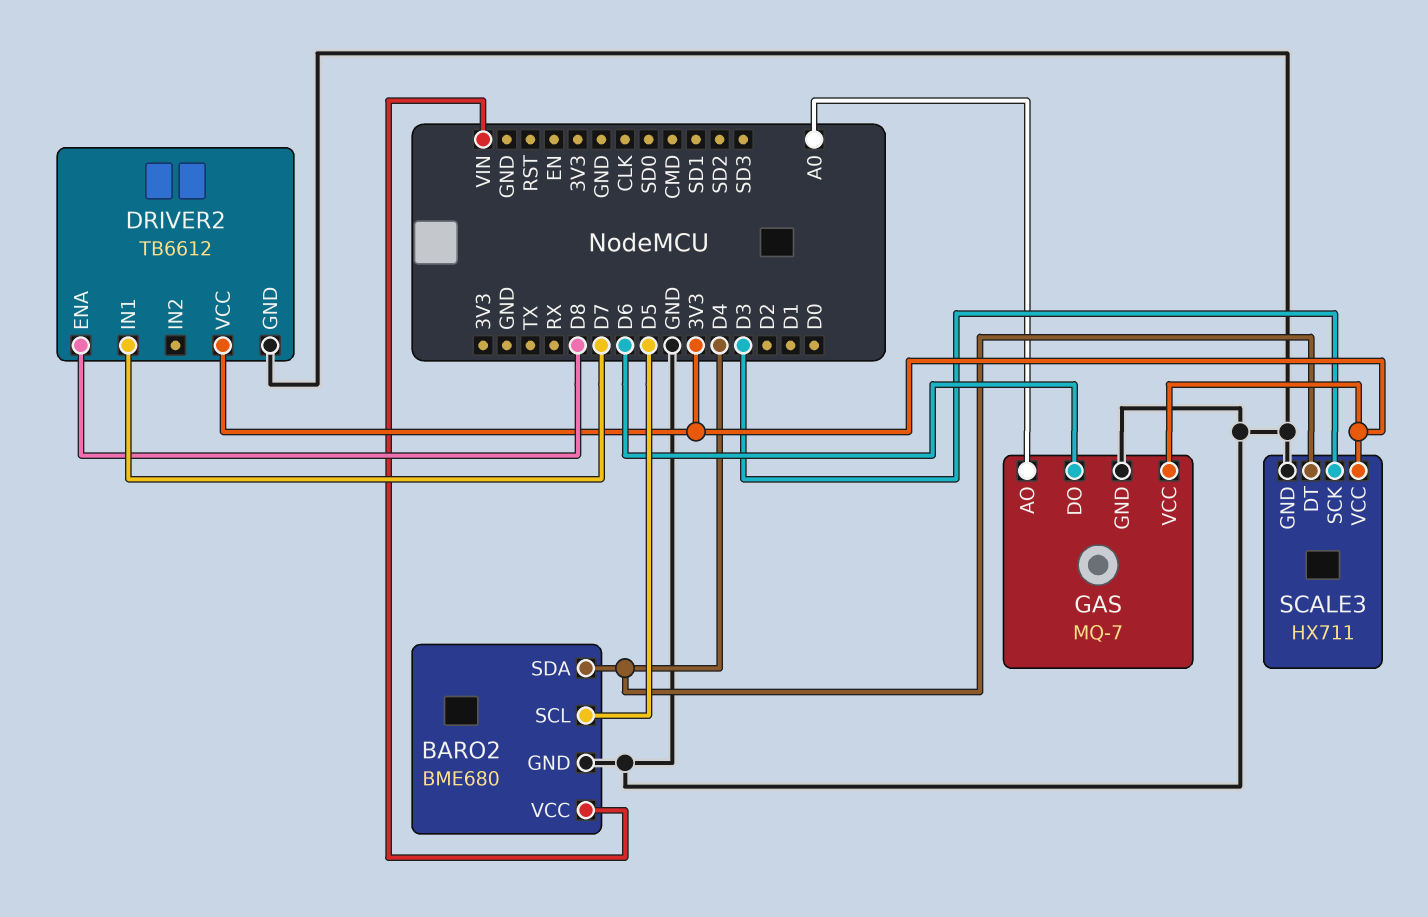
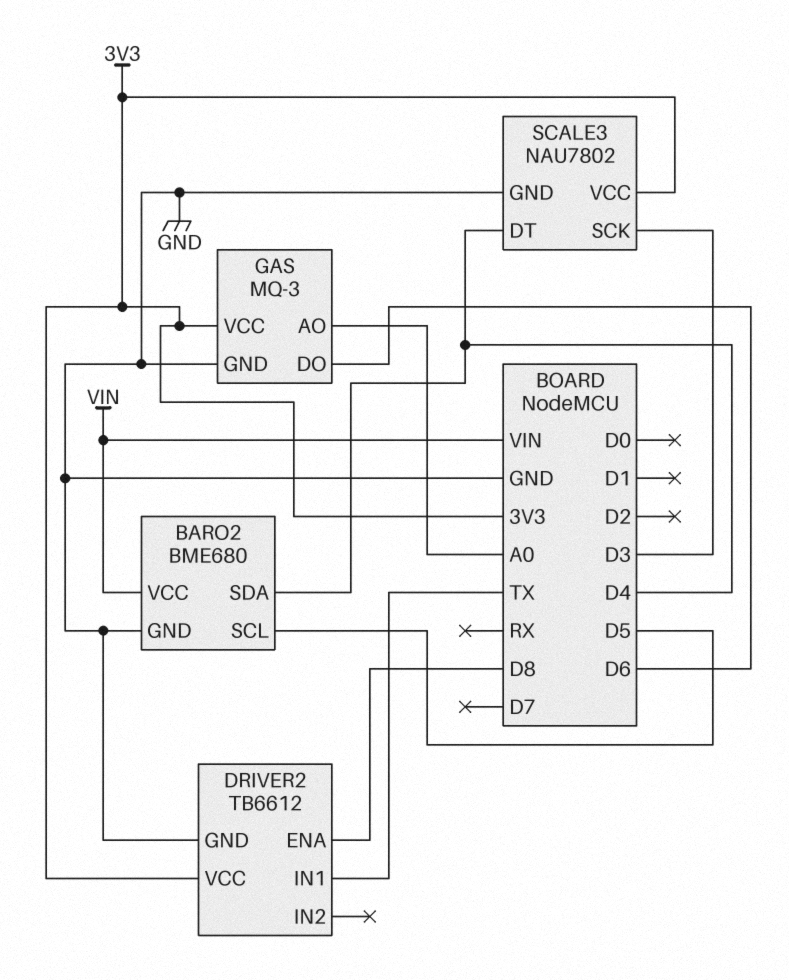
DRIVER2 pin IN1: D7 -> TX
GAS: MQ-7 -> MQ-3
SCALE3: HX711 -> NAU7802

